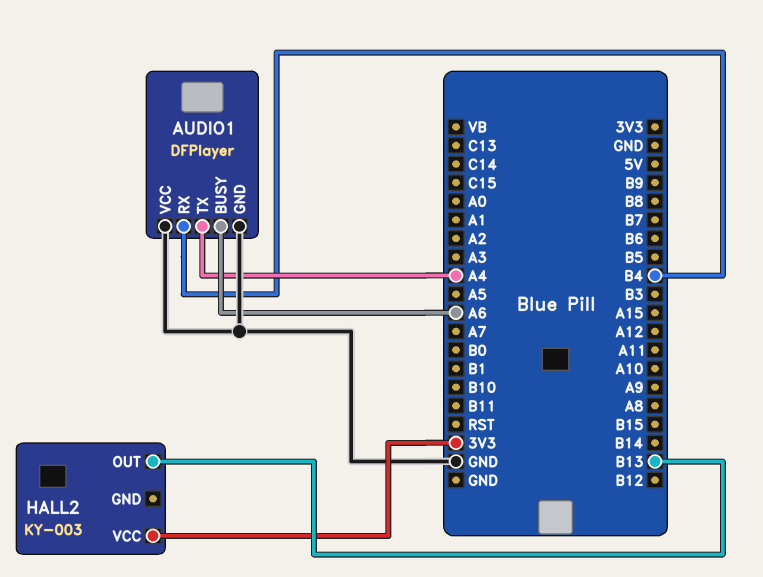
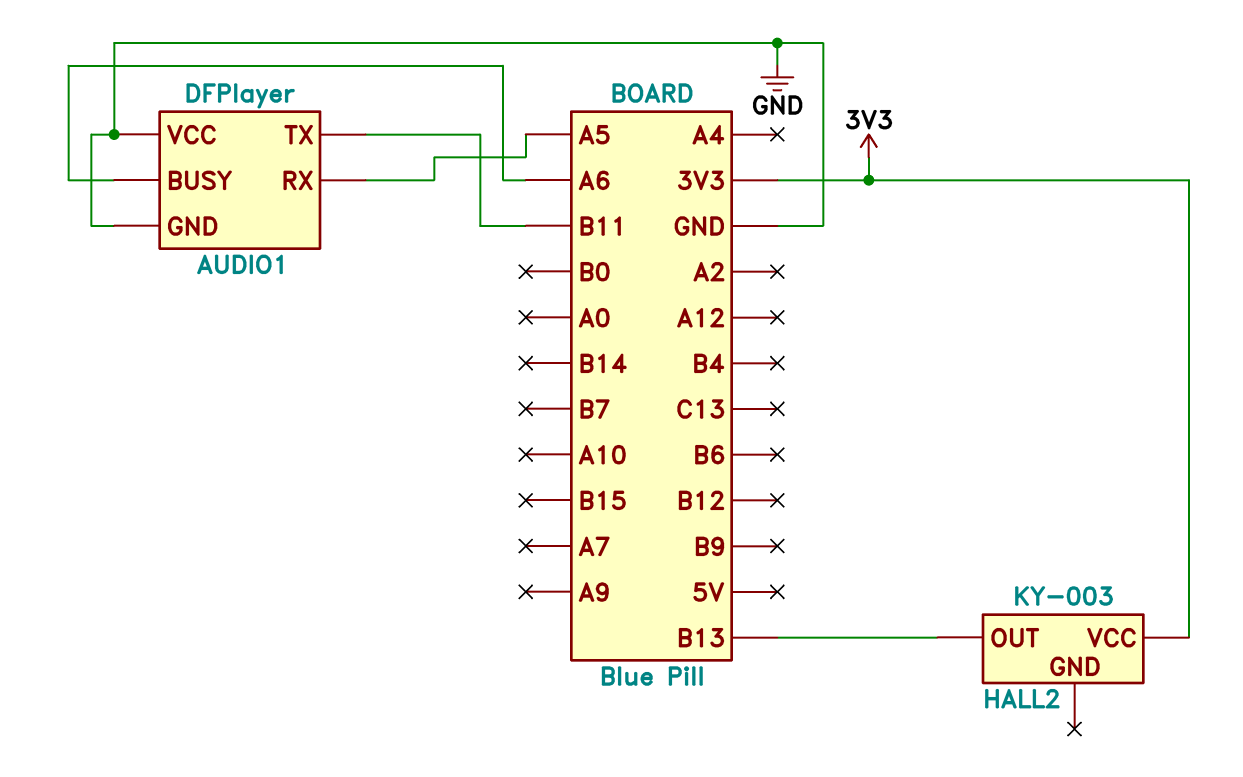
AUDIO1 pin RX: B4 -> A5
AUDIO1 pin TX: A4 -> B11

